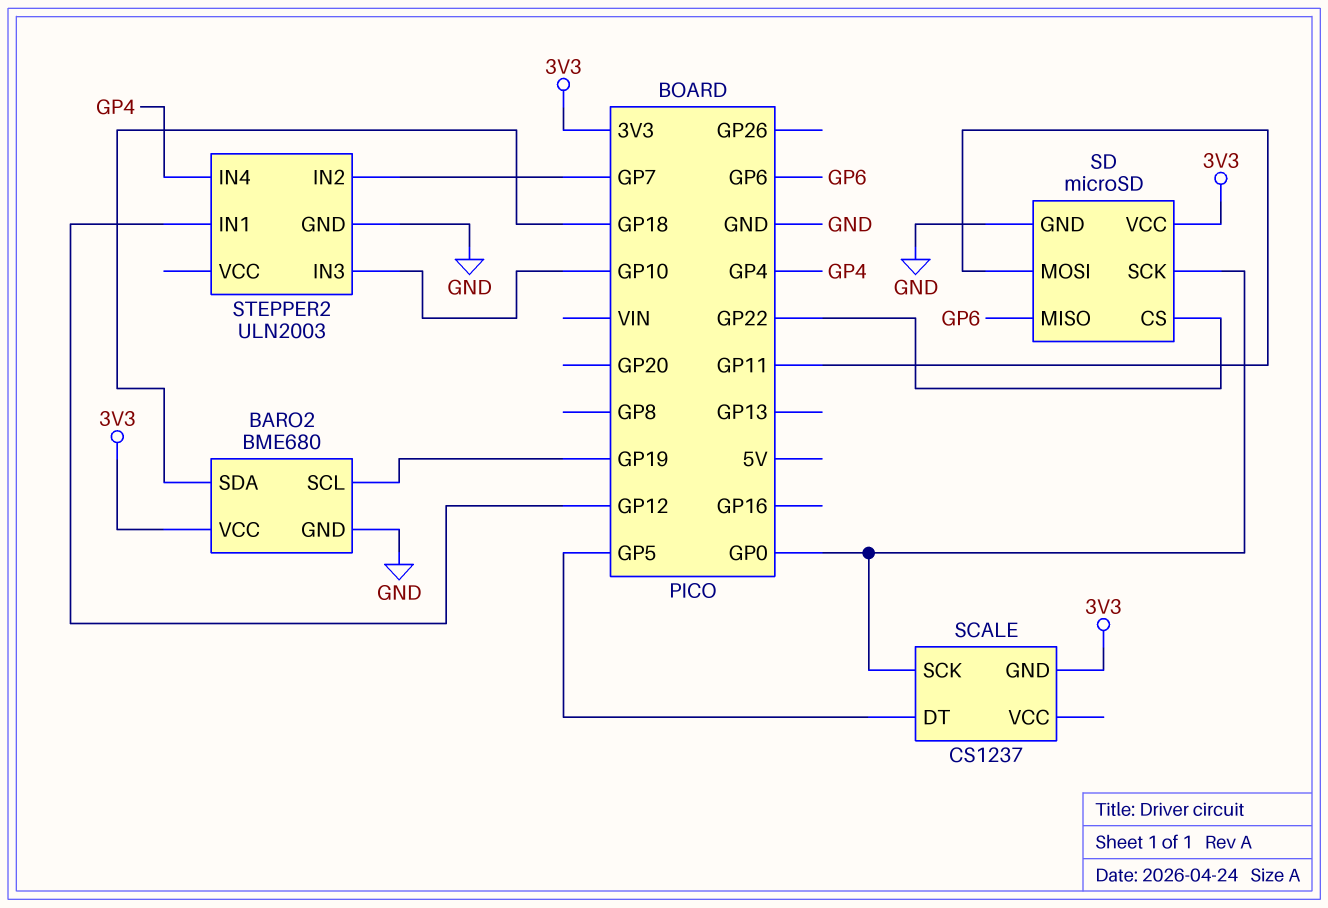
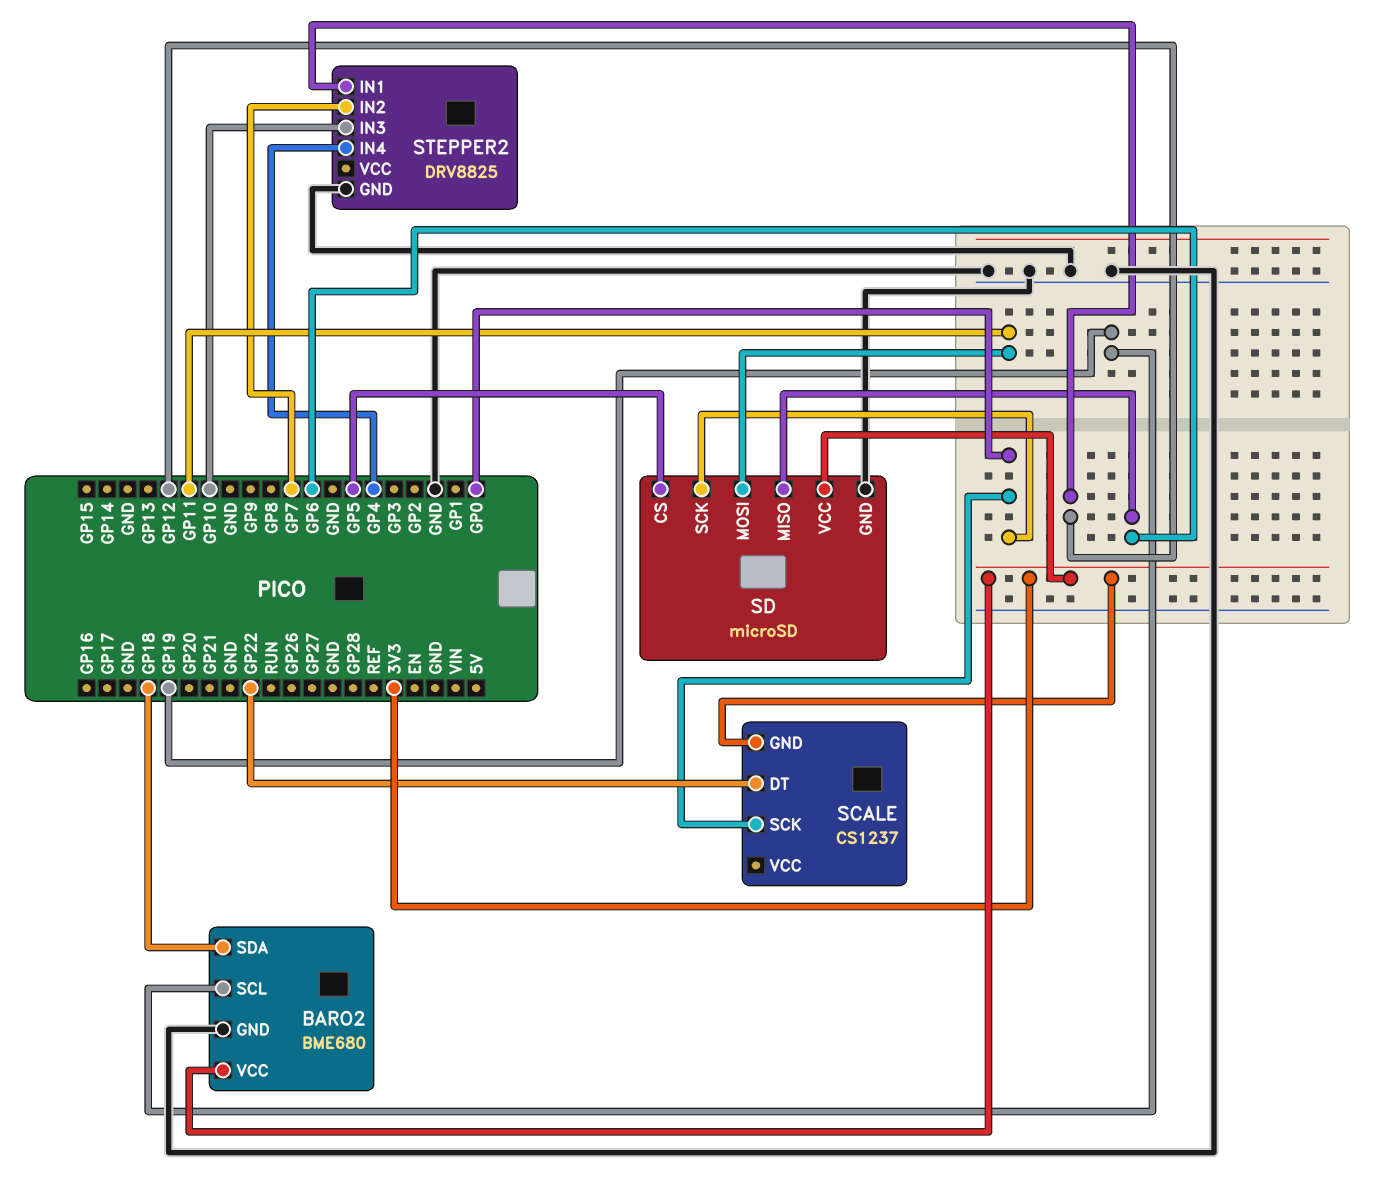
SCALE pin DT: GP5 -> GP22
SD pin CS: GP22 -> GP5
STEPPER2: ULN2003 -> DRV8825

